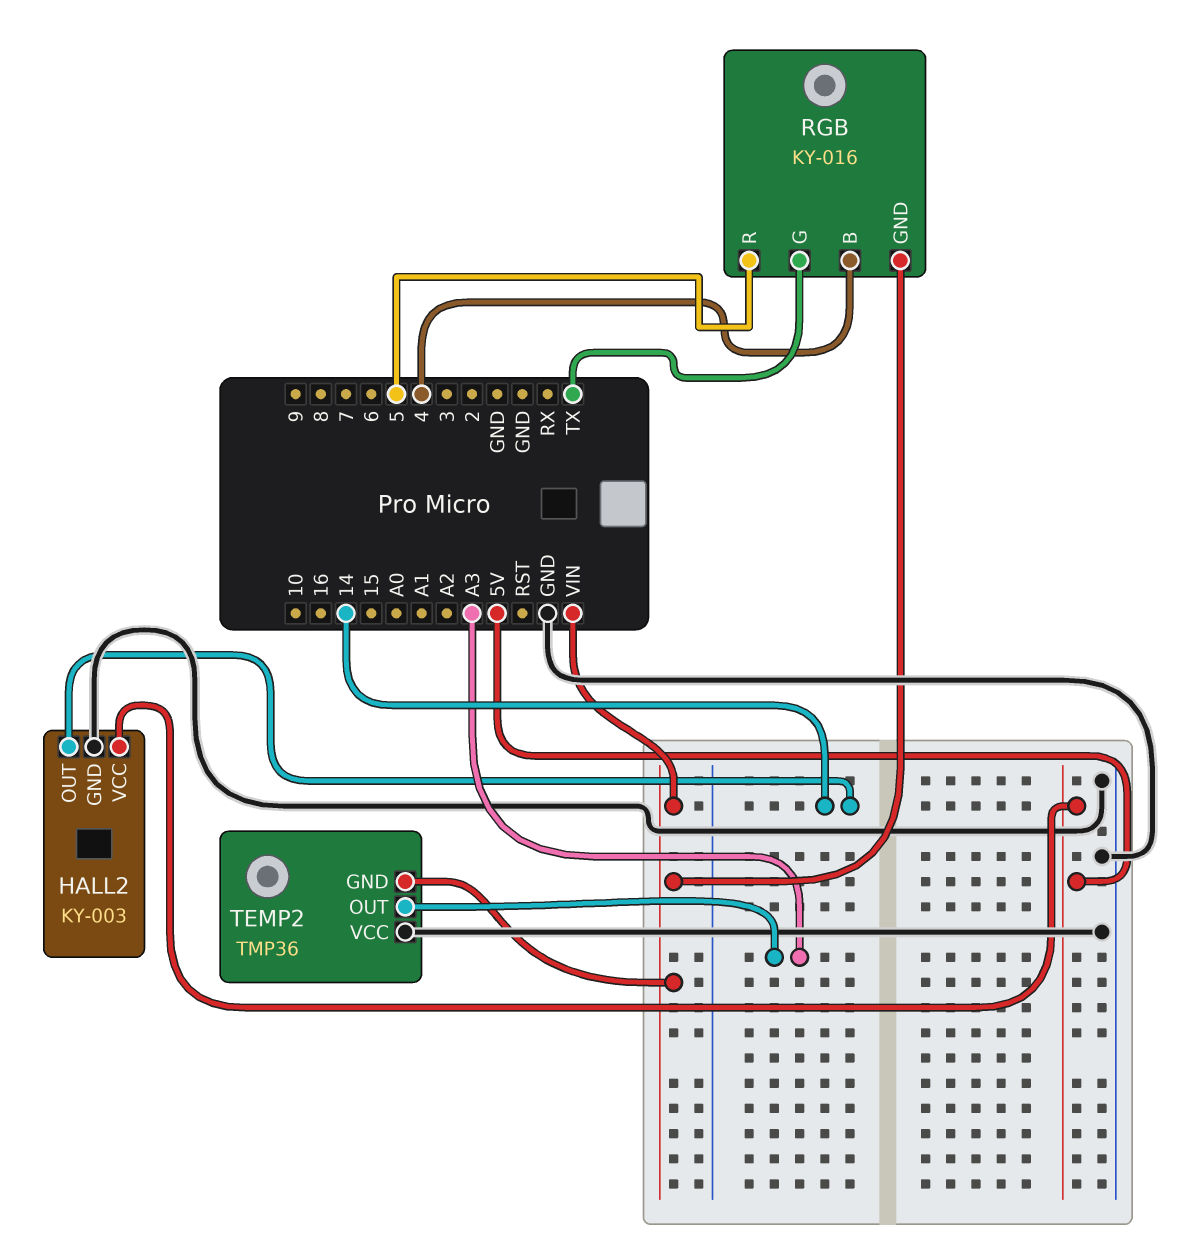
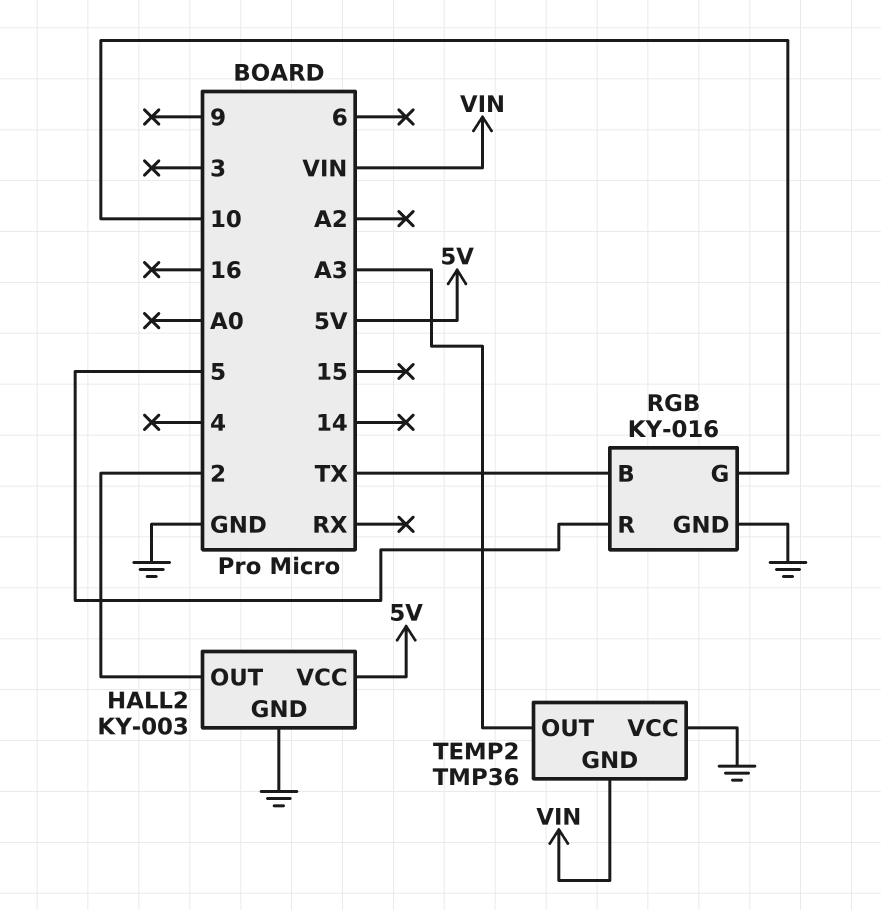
HALL2 pin OUT: 14 -> 2
RGB pin B: 4 -> TX
RGB pin G: TX -> 10
RGB pin GND: VIN -> GND

